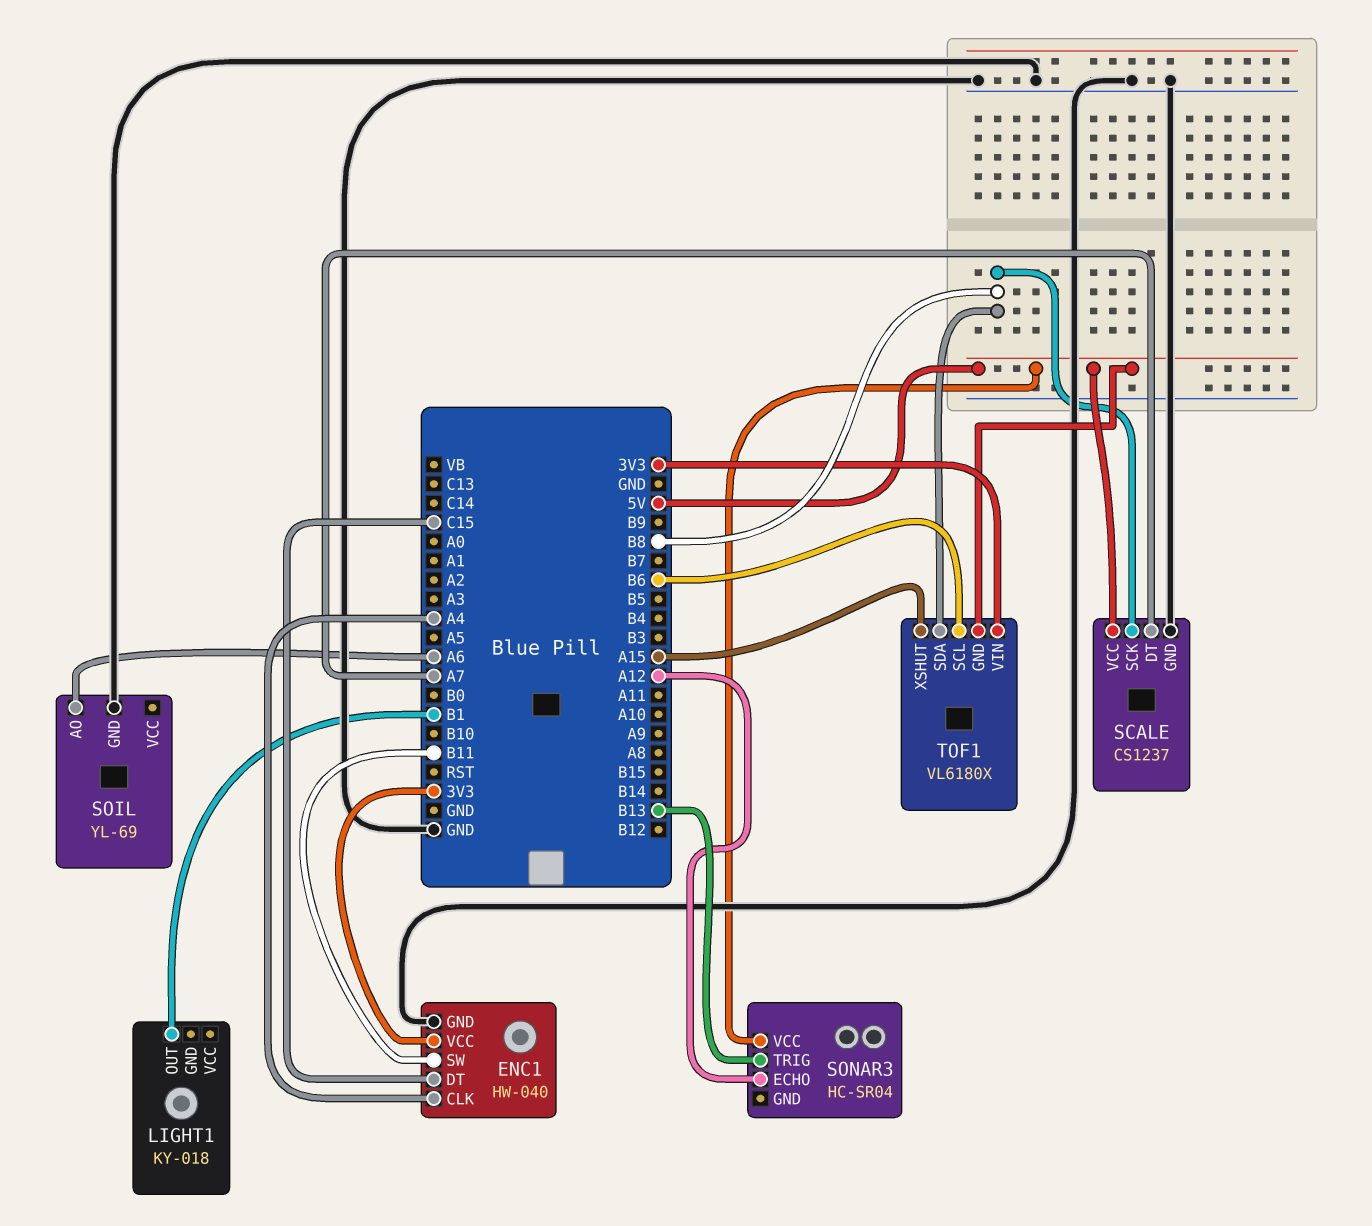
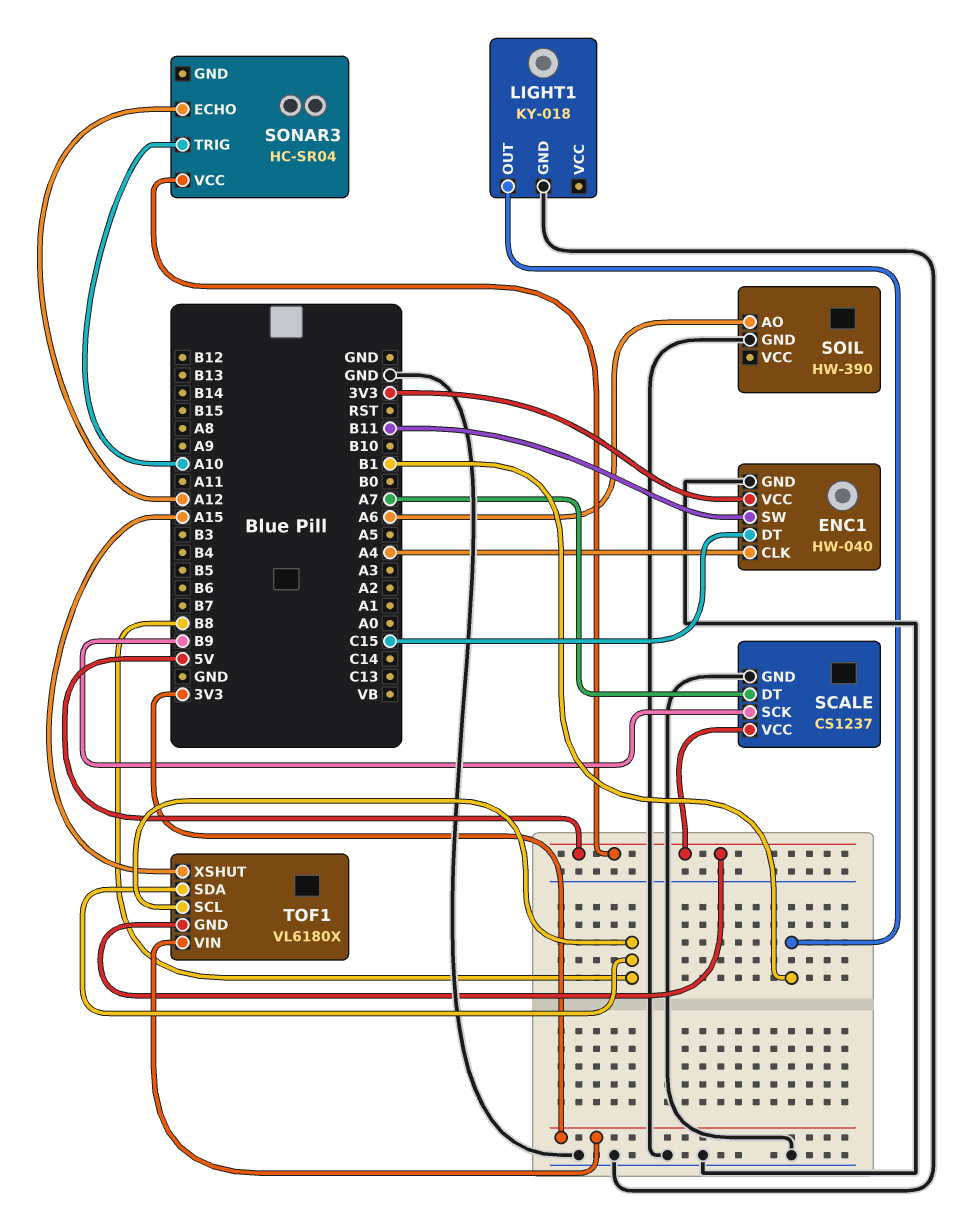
LIGHT1 pin GND: none -> GND
SCALE pin SCK: B8 -> B9
SOIL: YL-69 -> HW-390
SONAR3 pin TRIG: B13 -> A10
TOF1 pin SCL: B6 -> B8

